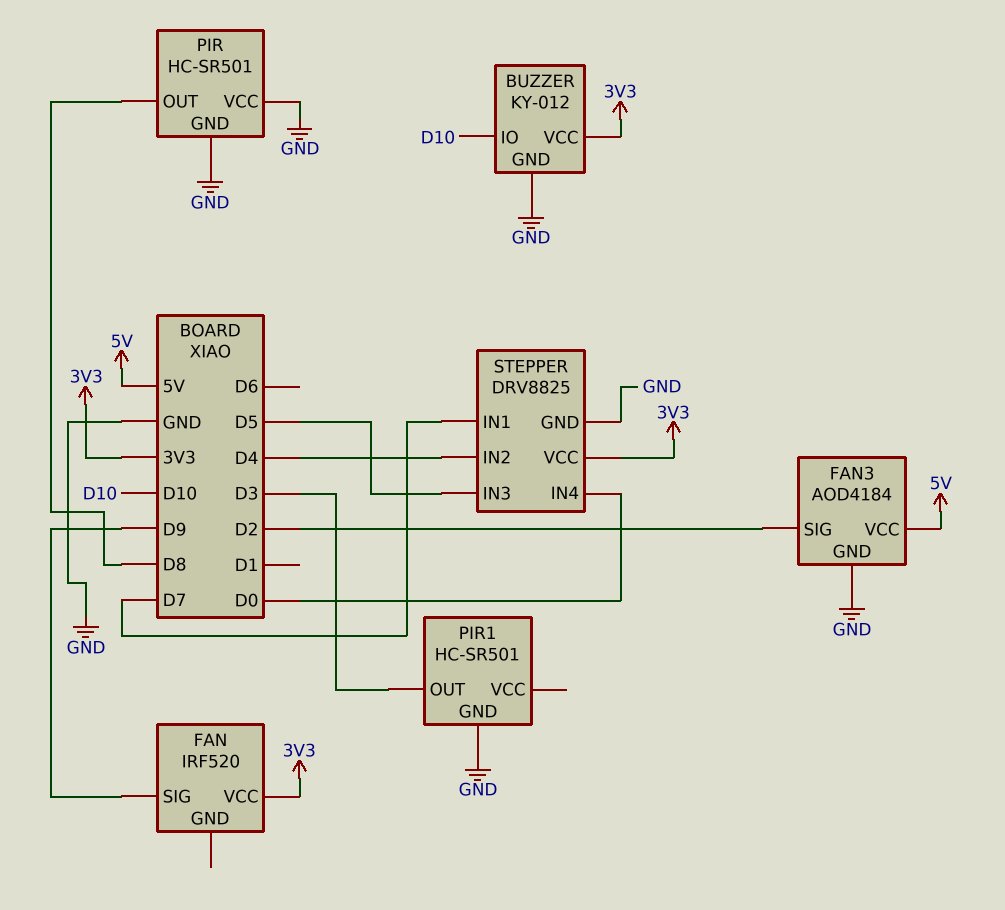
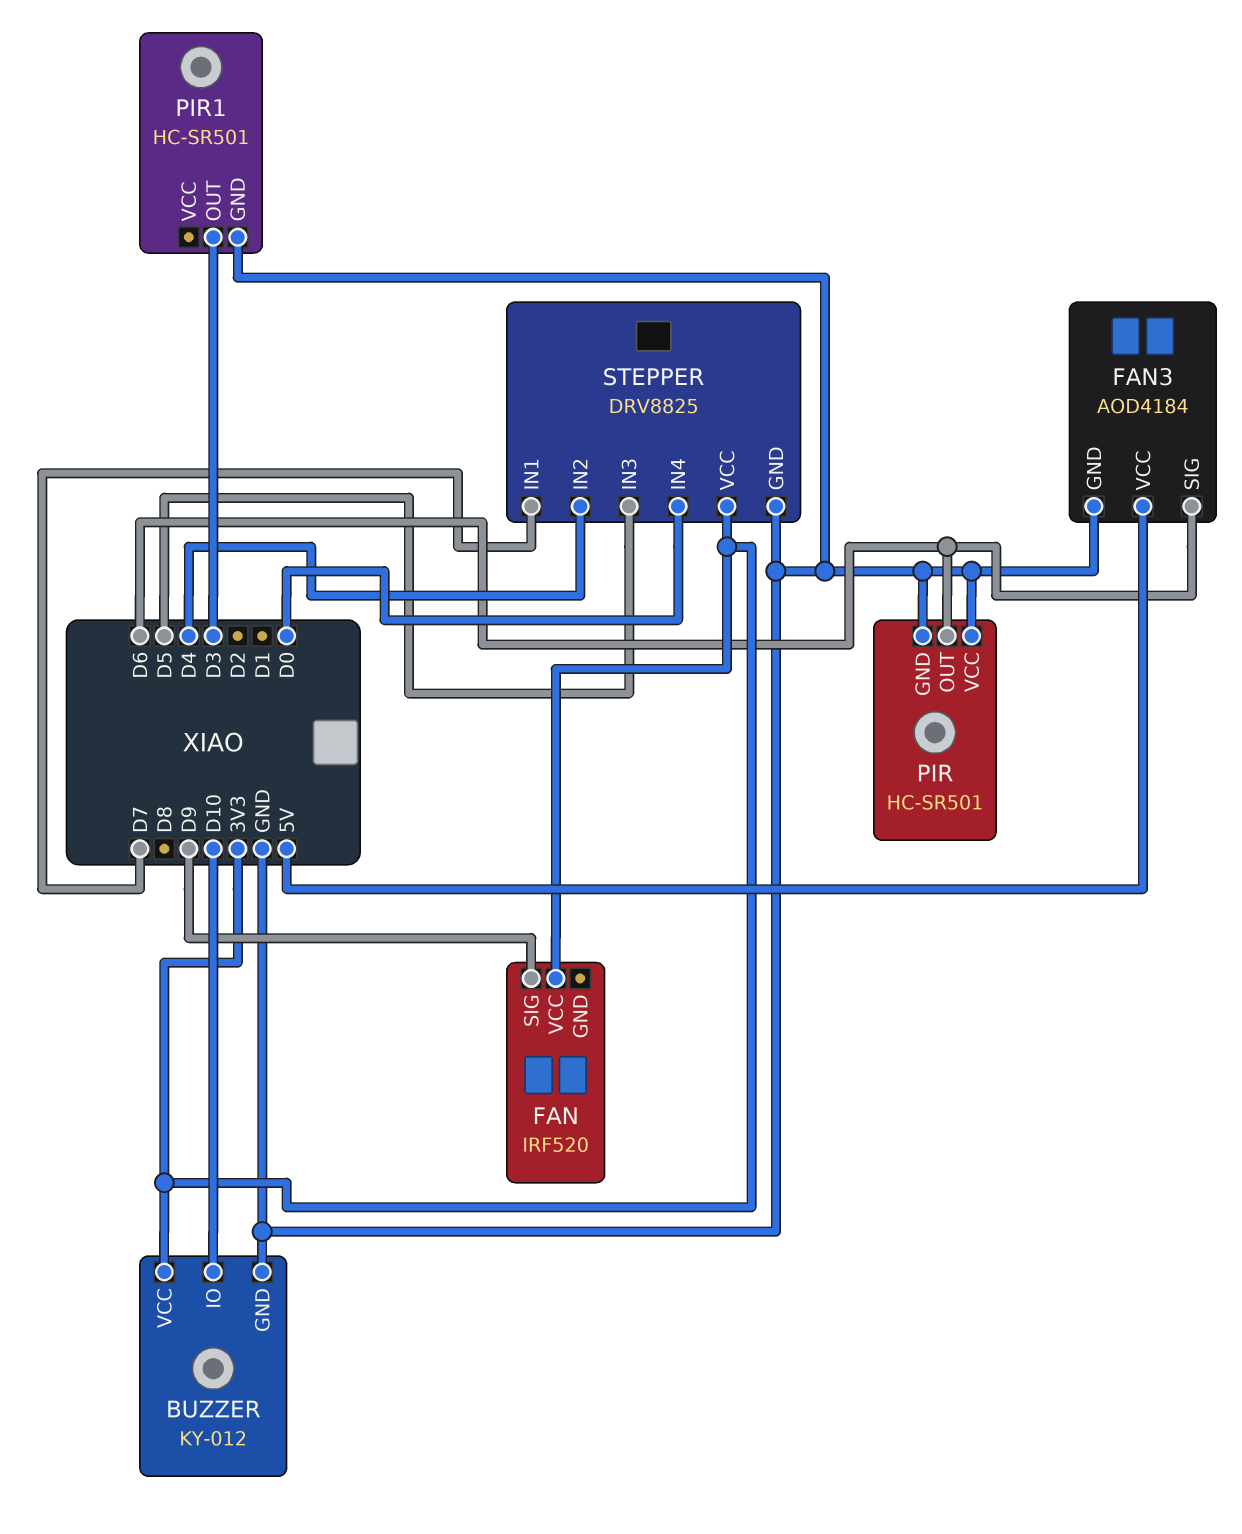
FAN3 pin SIG: D2 -> D6
PIR pin OUT: D8 -> D6

